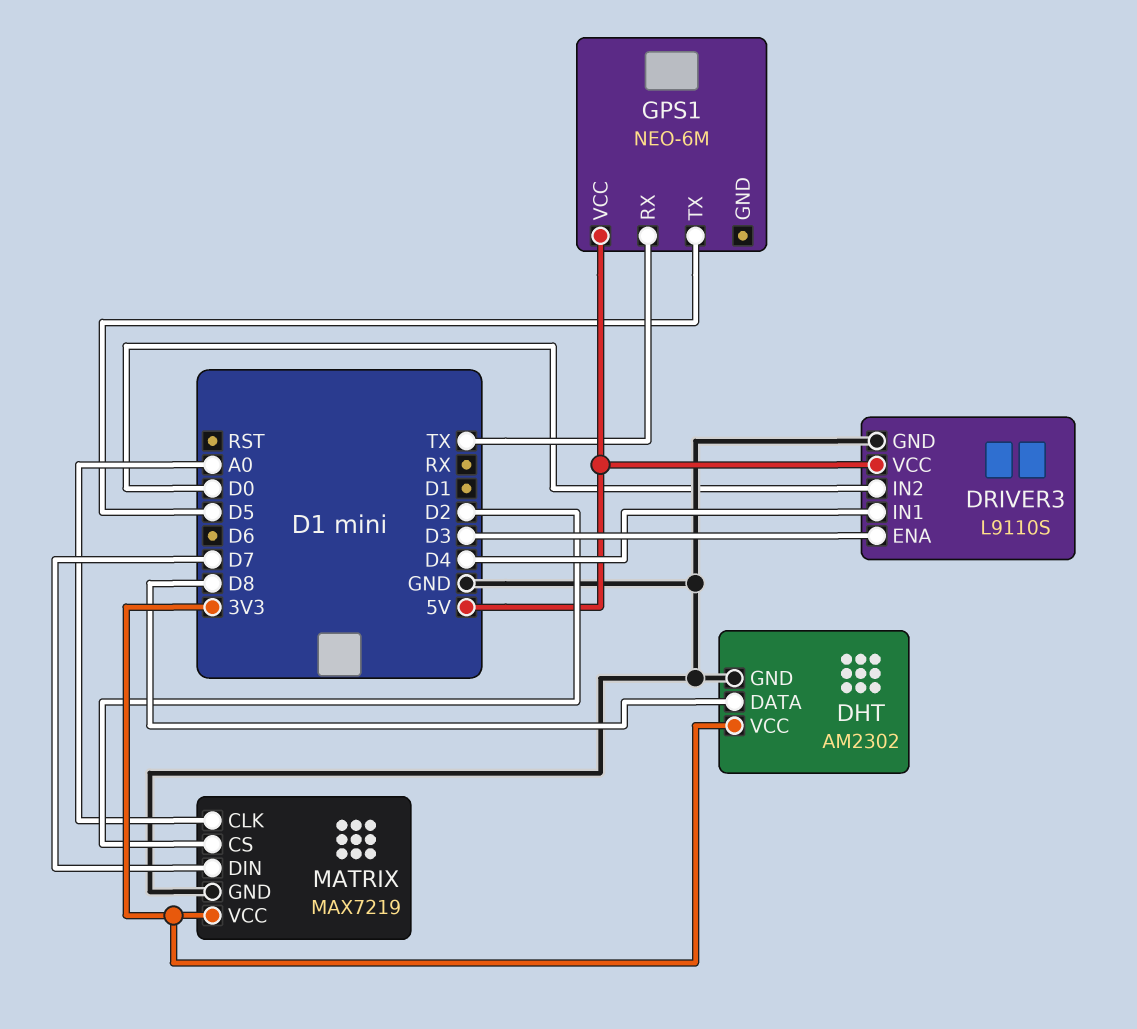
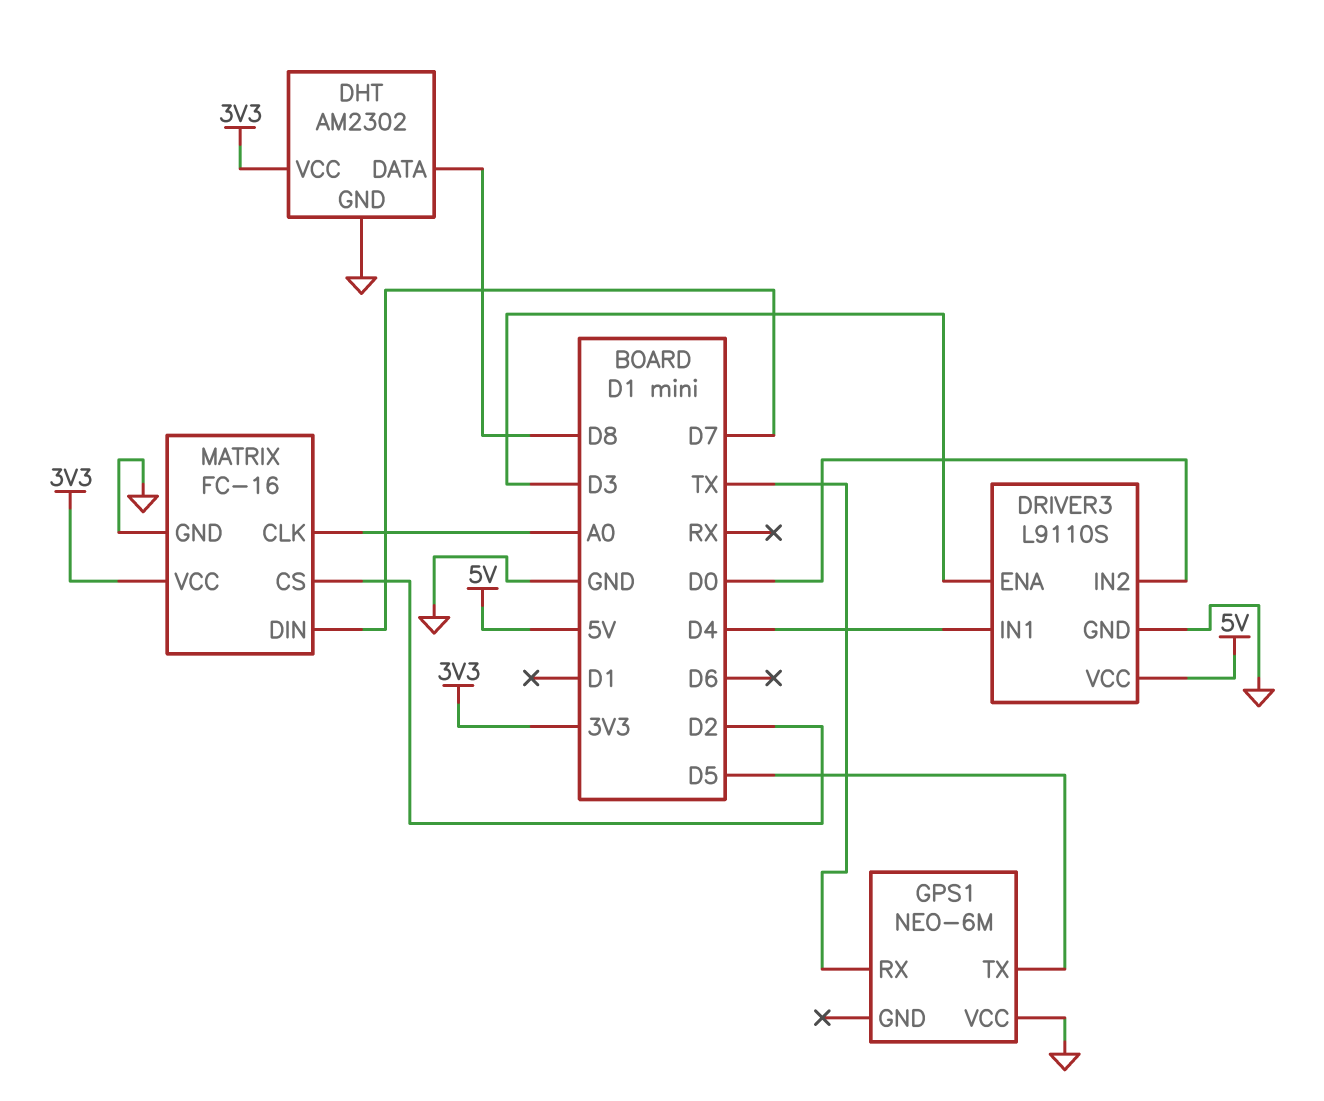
GPS1 pin VCC: 5V -> GND
MATRIX: MAX7219 -> FC-16

